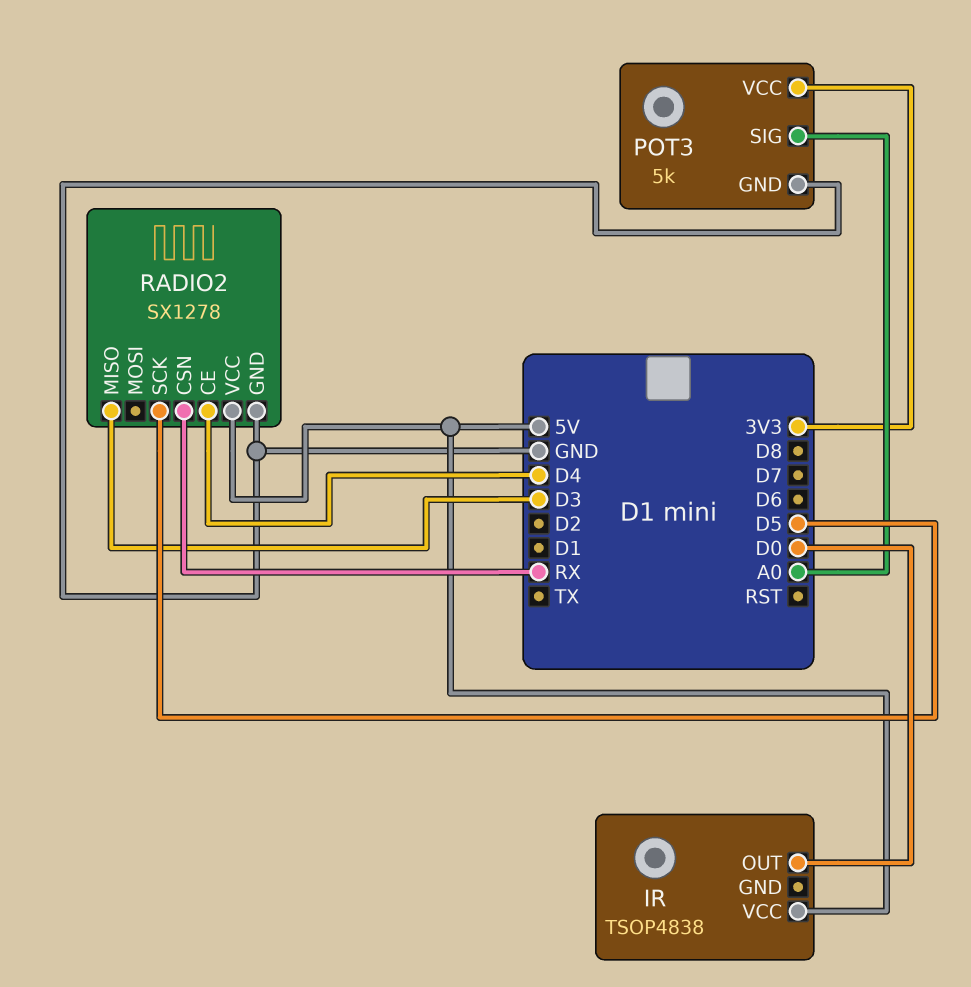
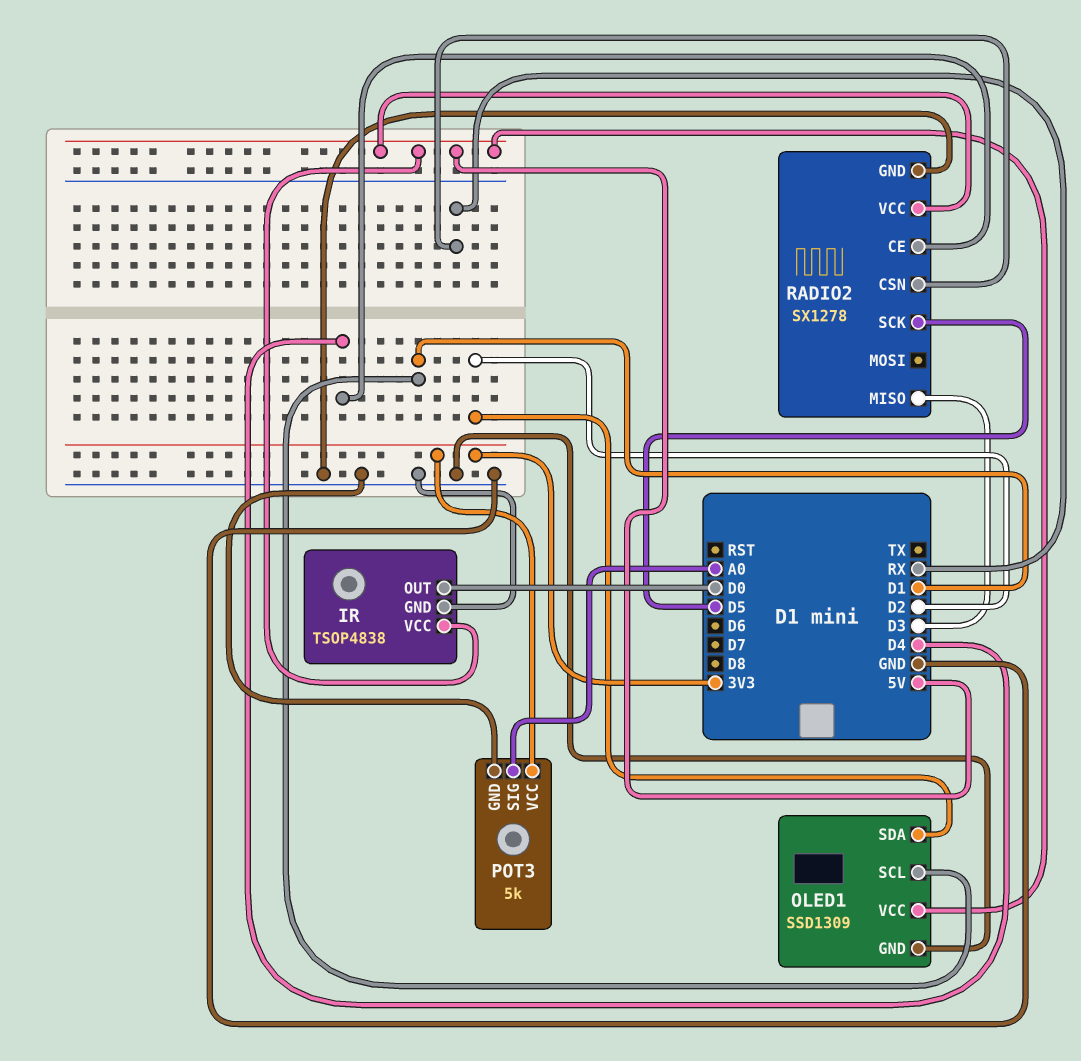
IR pin GND: none -> GND
OLED1: none -> SSD1309
OLED1 pin GND: none -> GND
OLED1 pin SCL: none -> D1
OLED1 pin SDA: none -> D2
OLED1 pin VCC: none -> 5V

